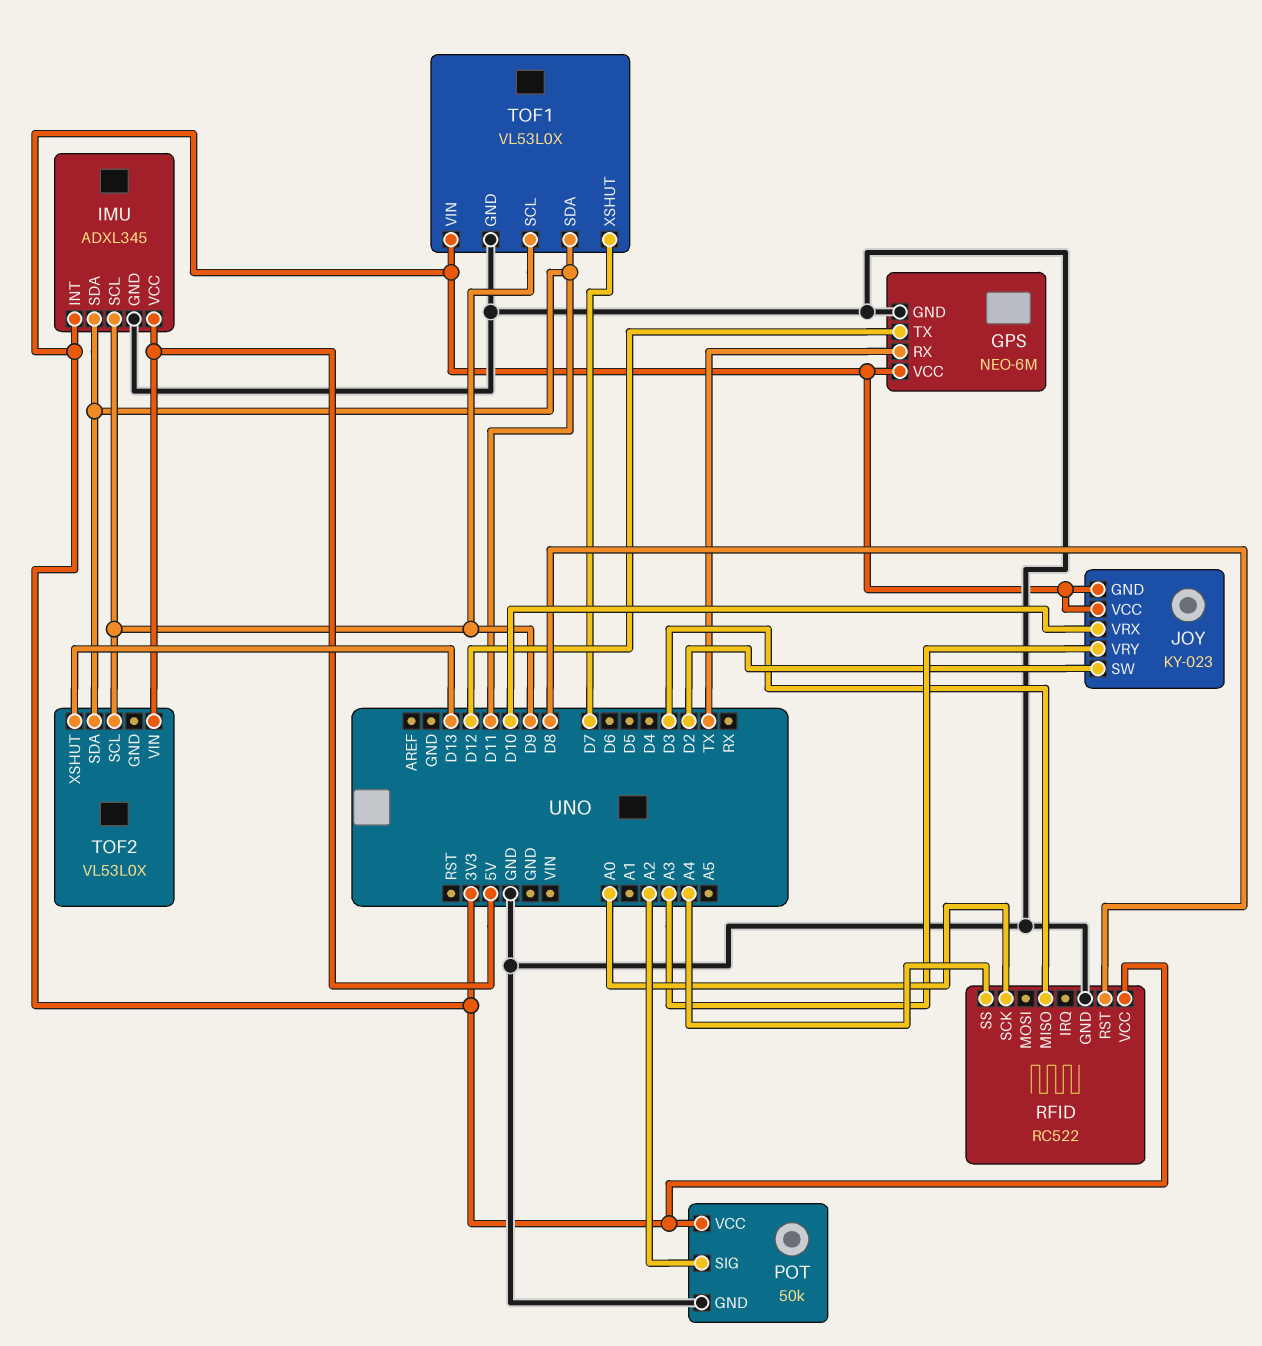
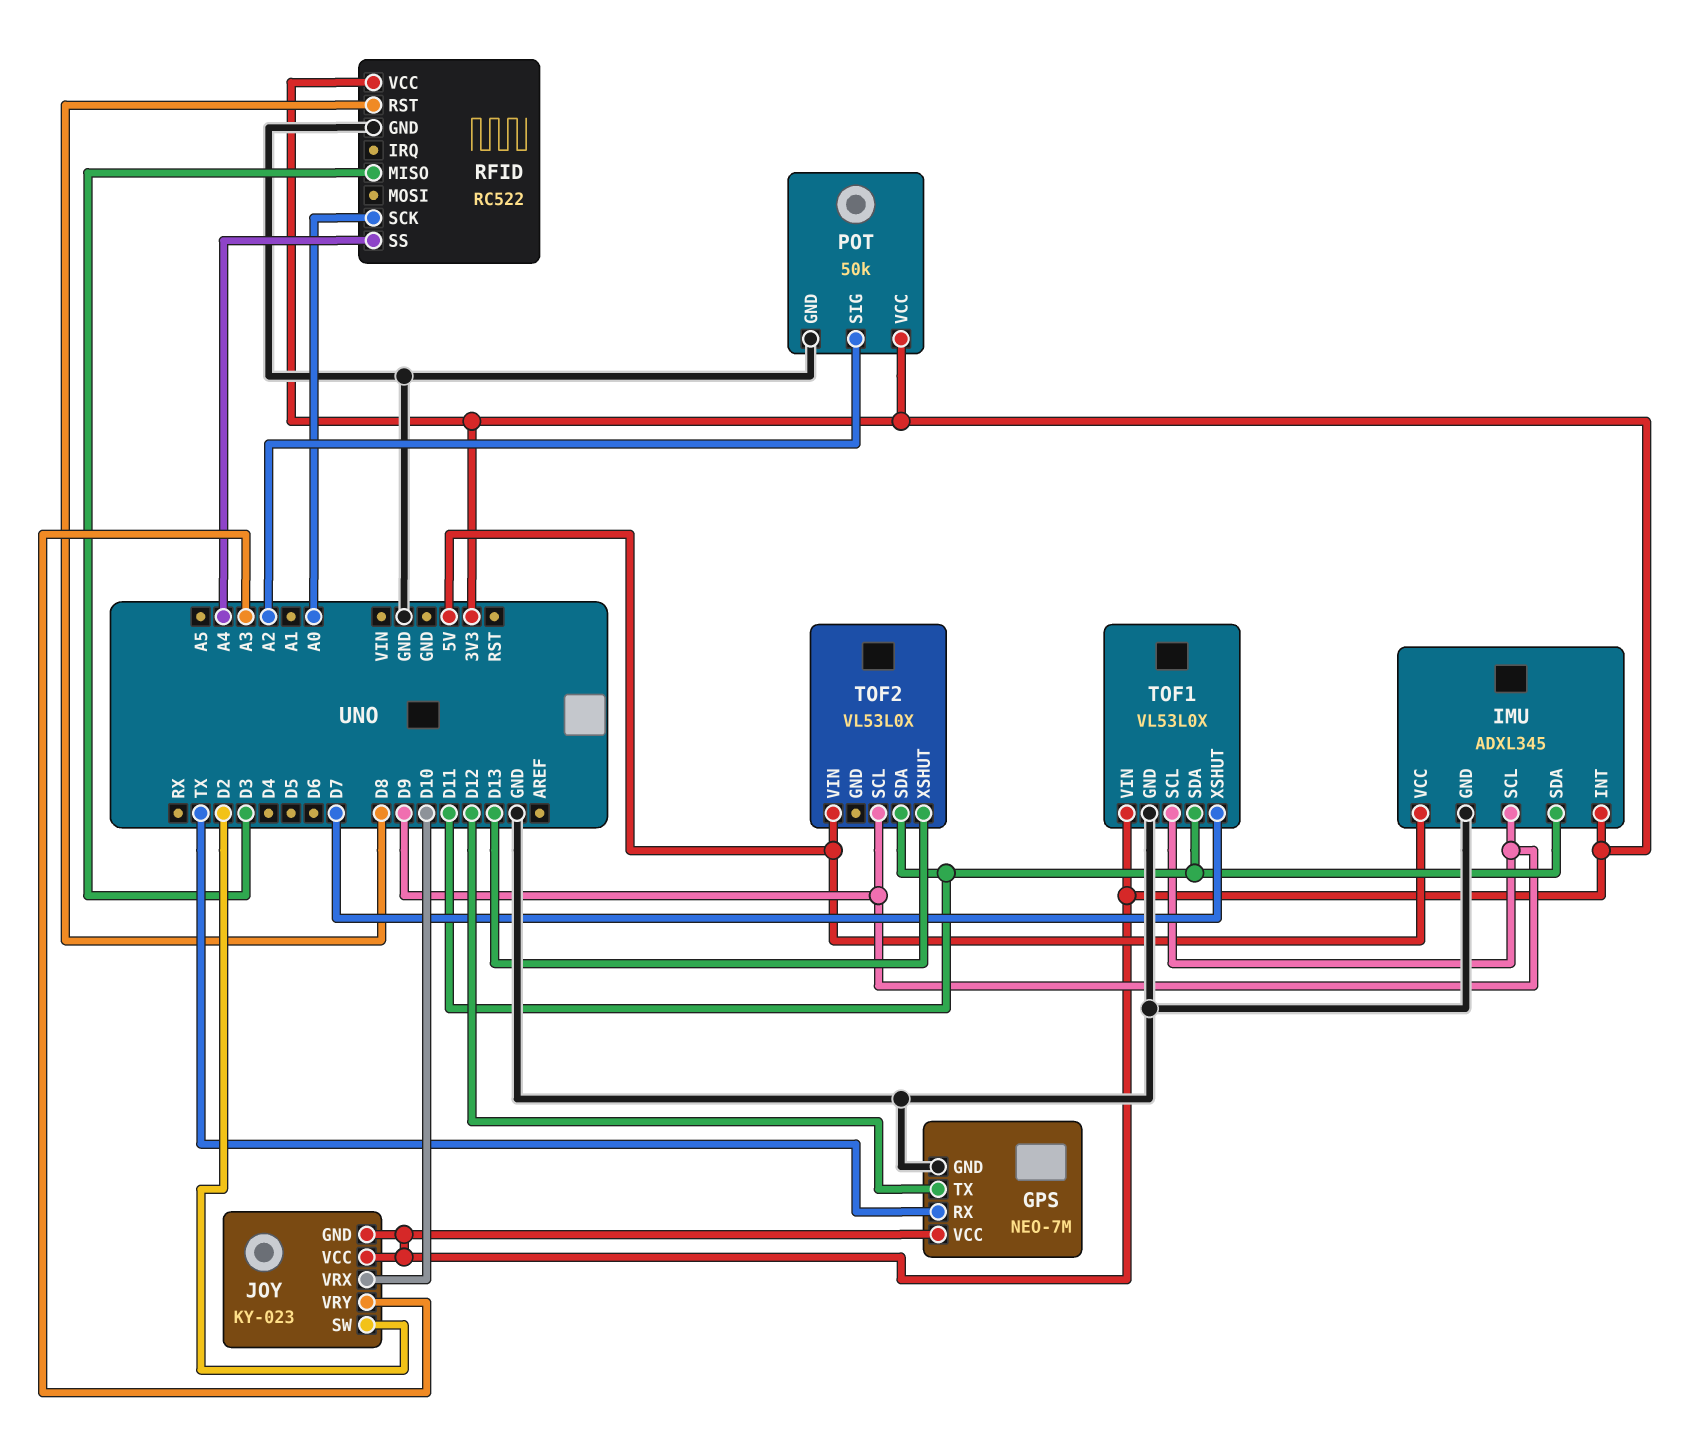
GPS: NEO-6M -> NEO-7M

